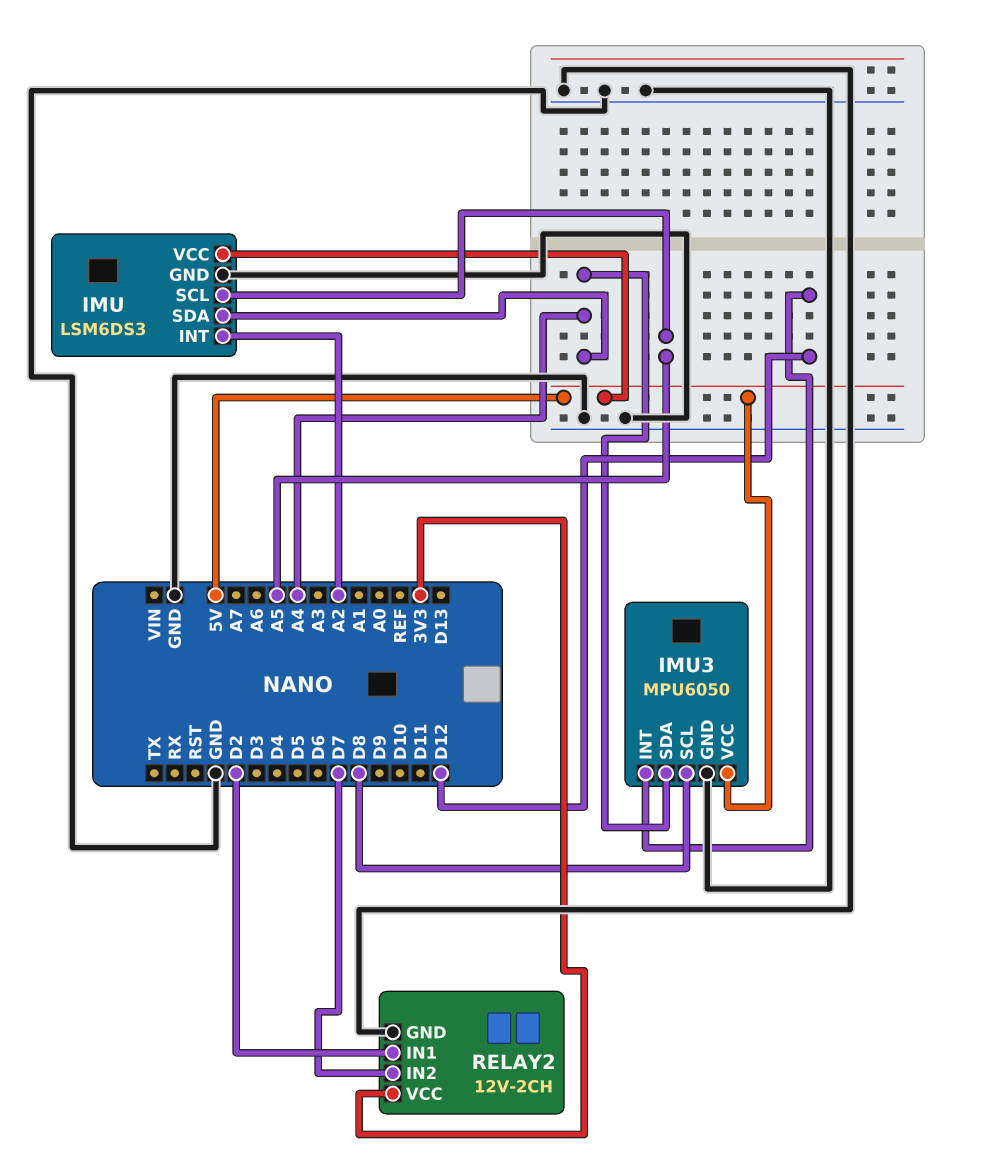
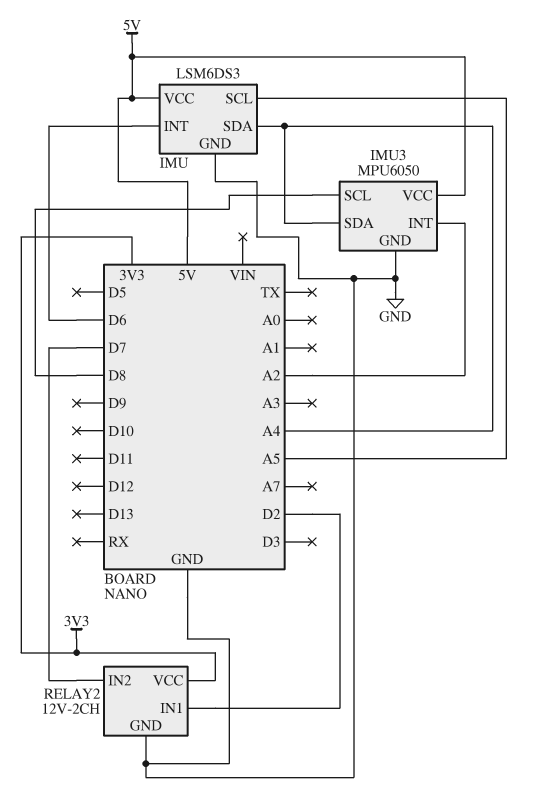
IMU pin INT: A2 -> D6
IMU3 pin INT: D12 -> A2

